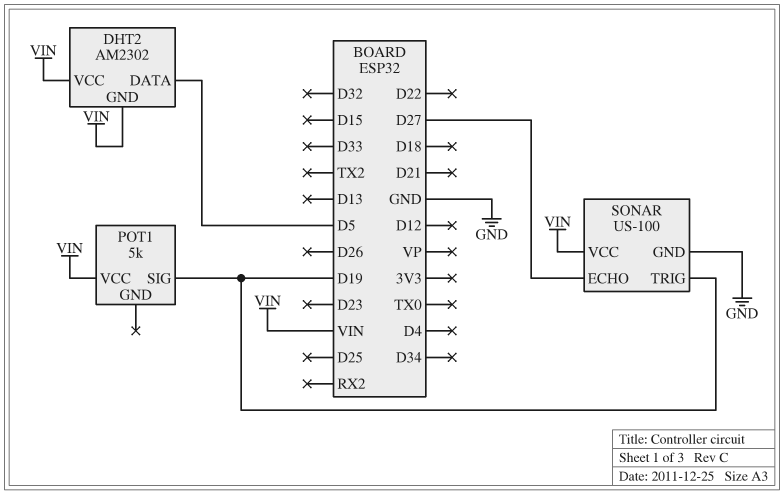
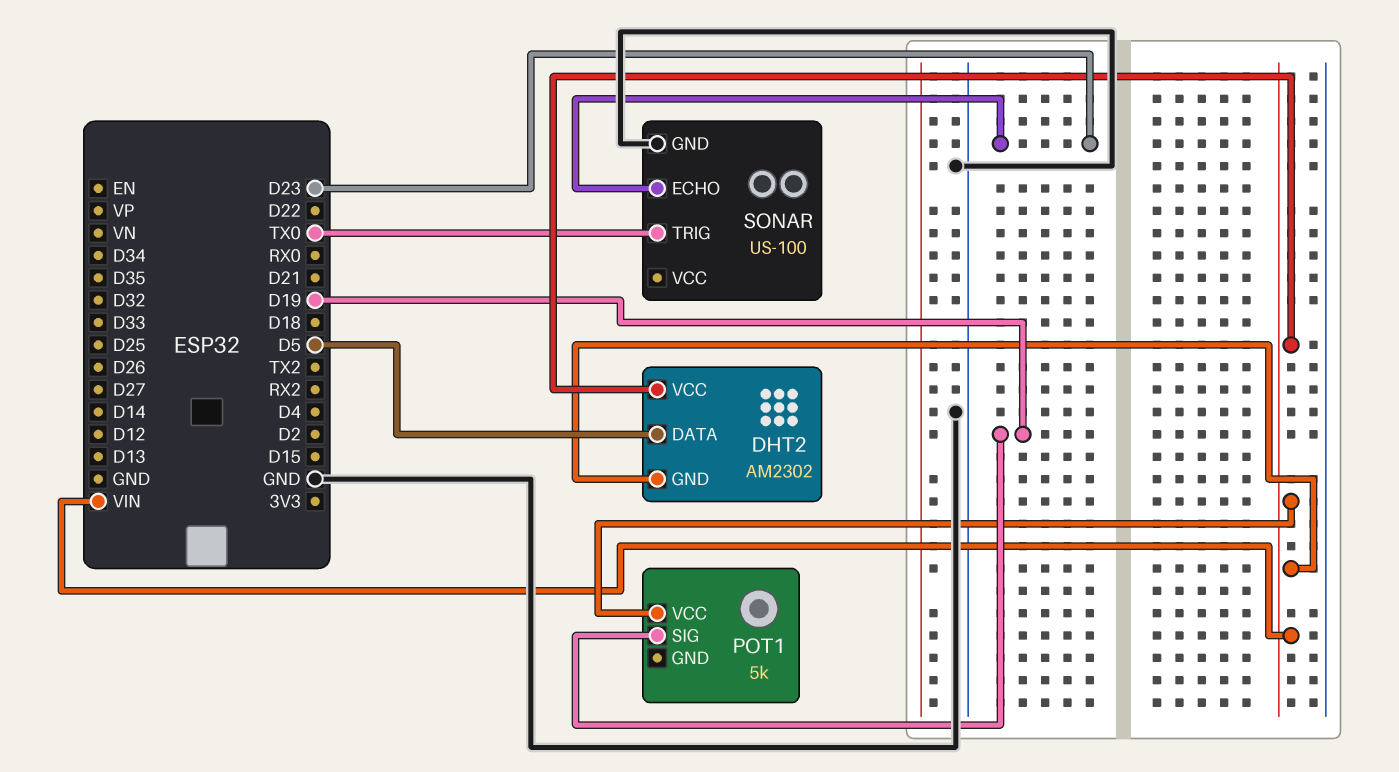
SONAR pin ECHO: D27 -> D23
SONAR pin TRIG: D19 -> TX0
SONAR pin VCC: VIN -> none

